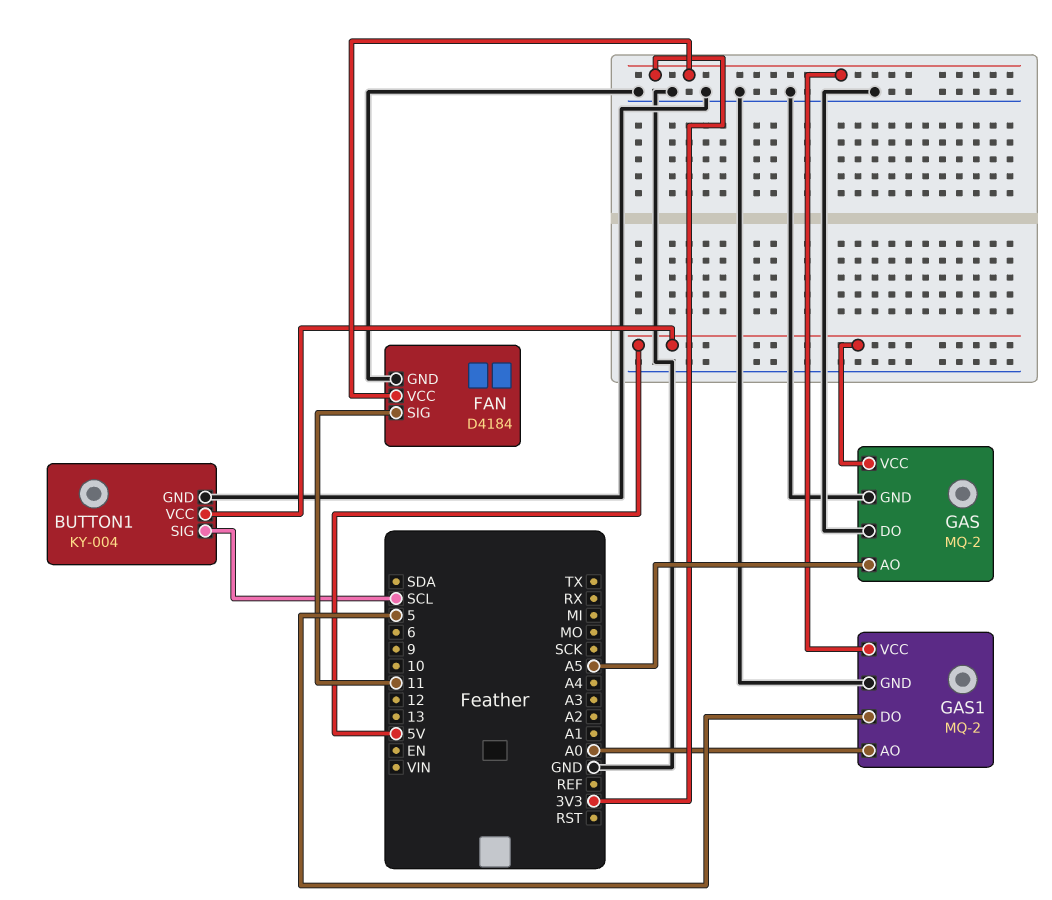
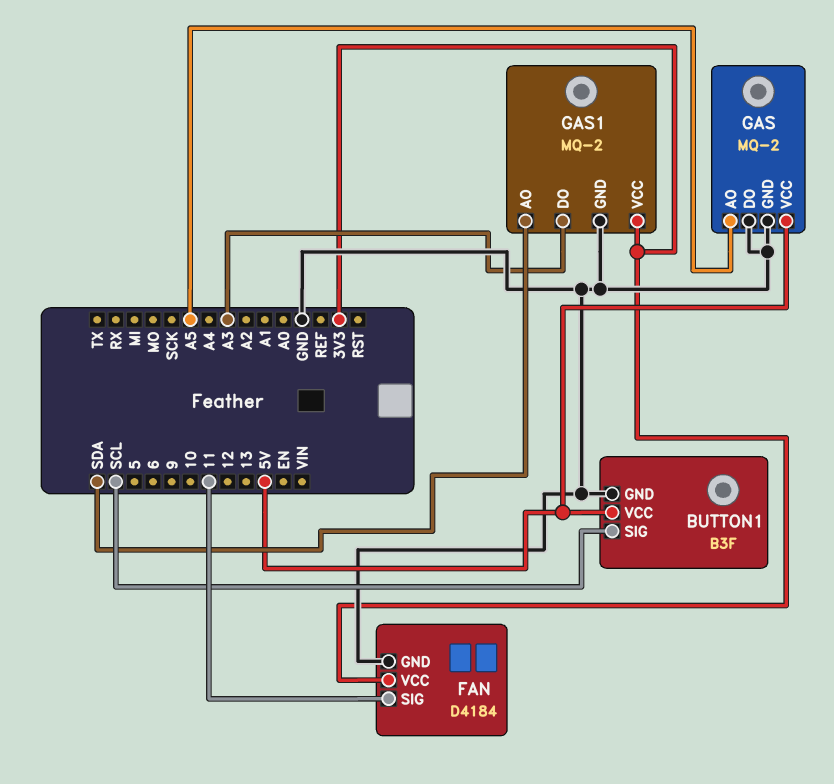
BUTTON1: KY-004 -> B3F
GAS1 pin AO: A0 -> SDA
GAS1 pin DO: 5 -> A3

